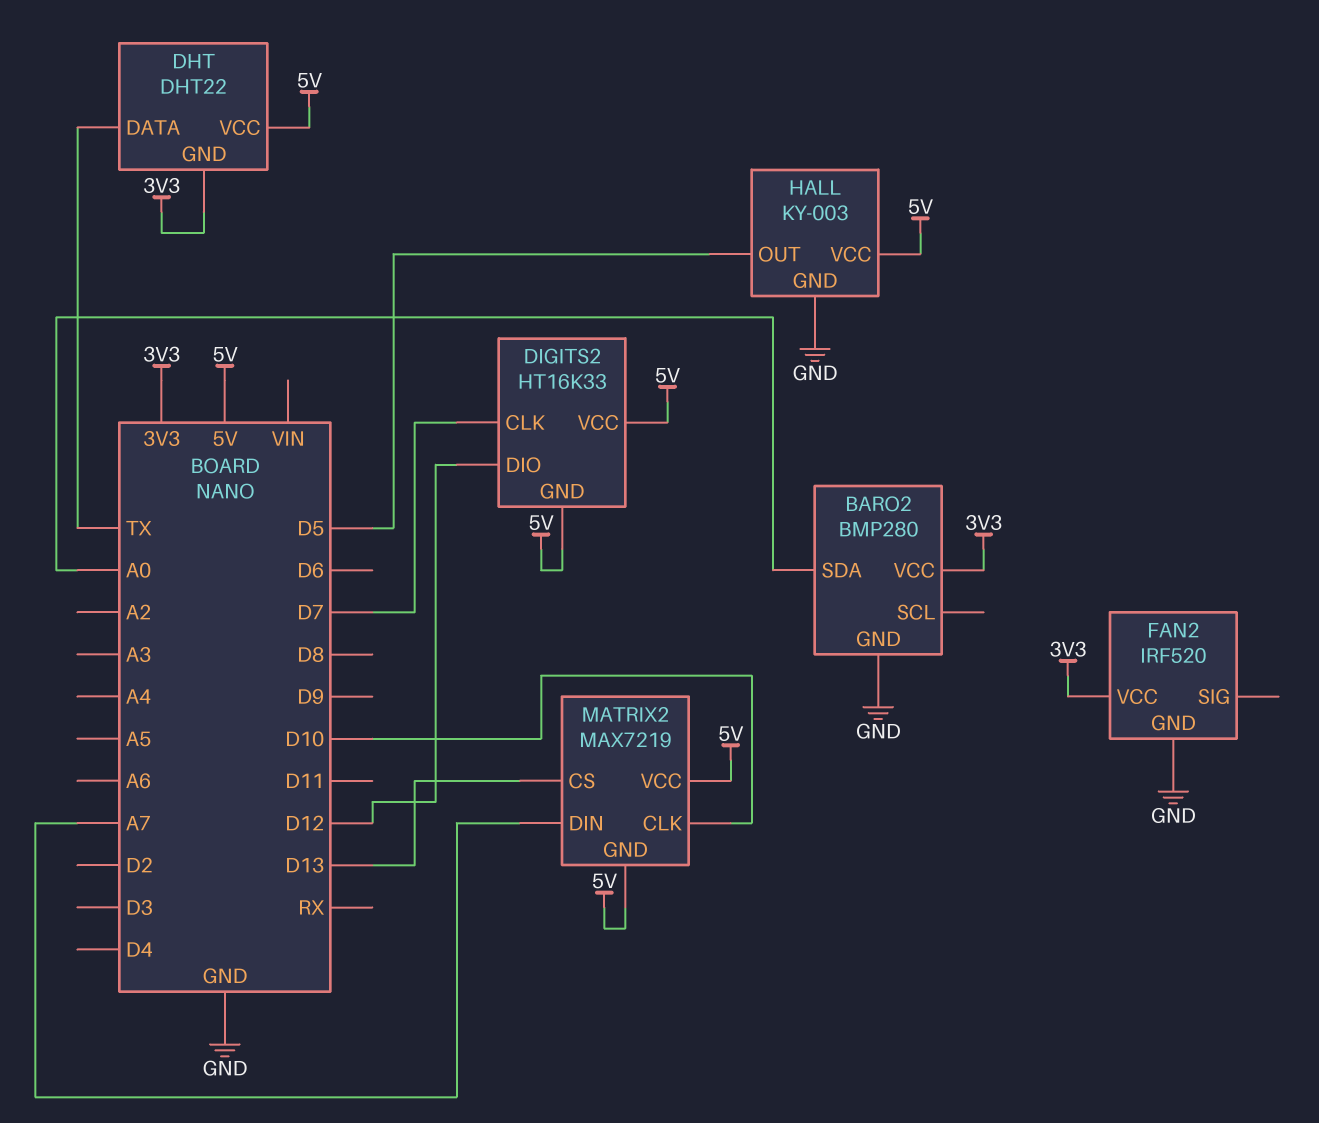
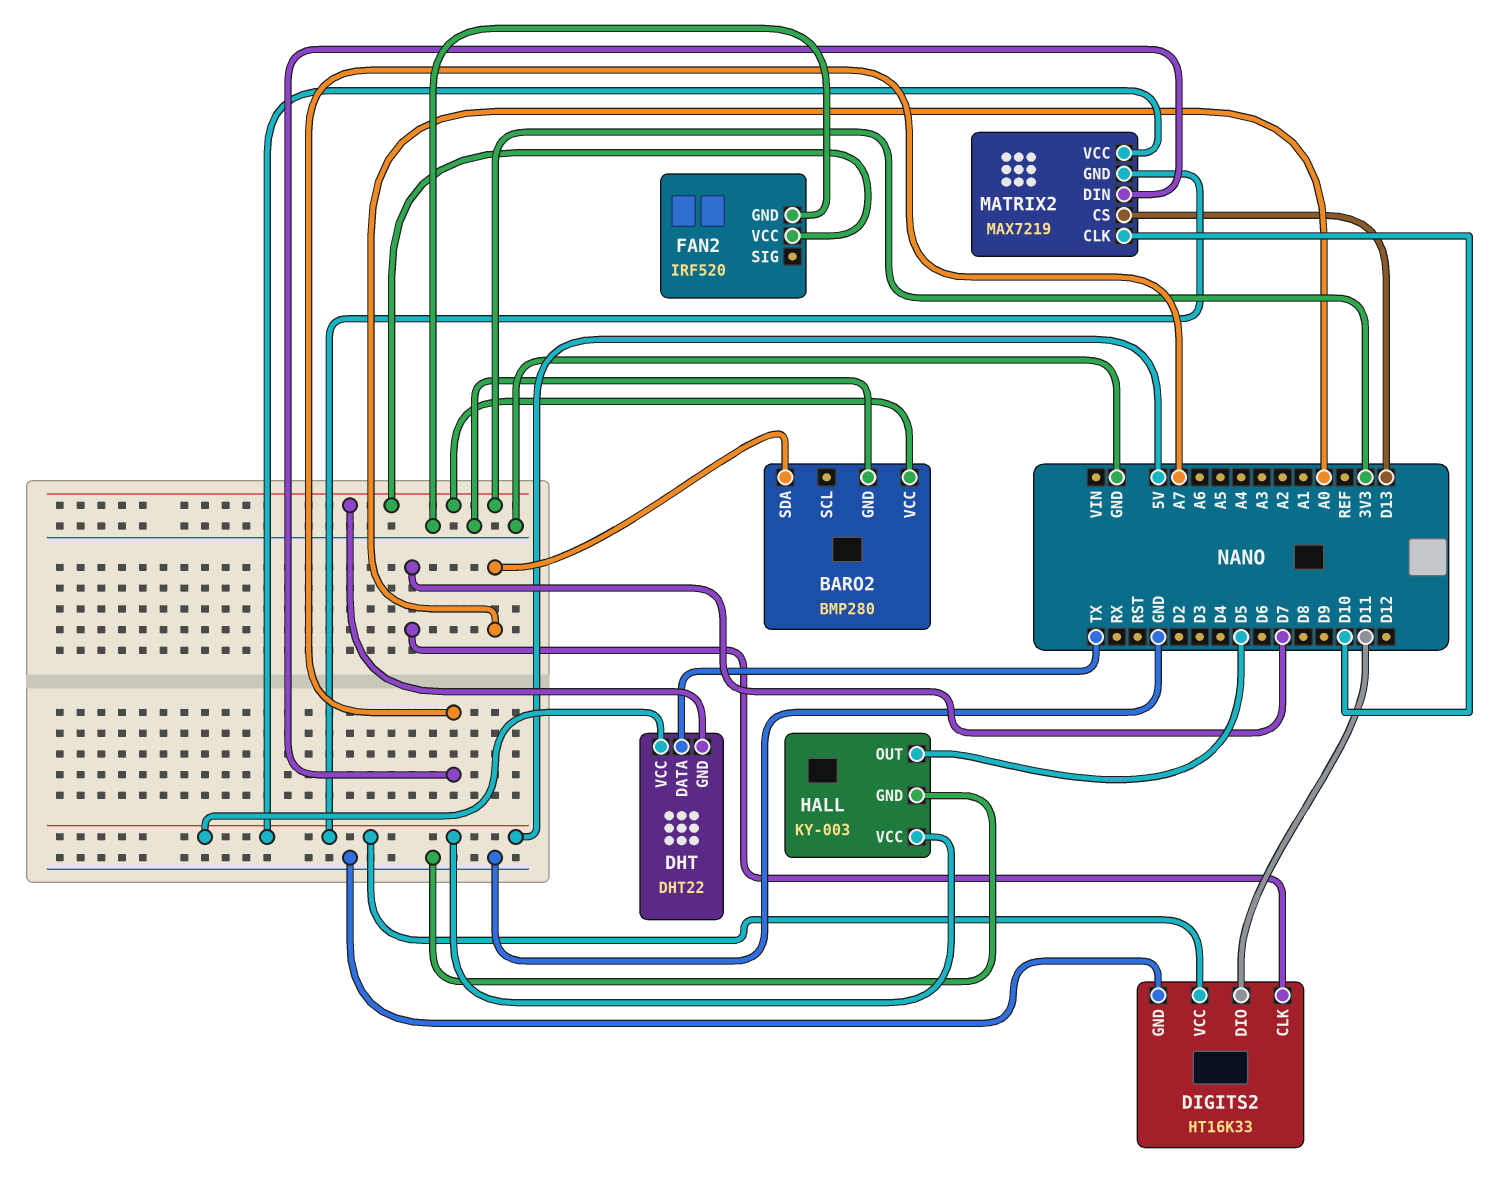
DIGITS2 pin DIO: D12 -> D11
DIGITS2 pin GND: 5V -> GND

